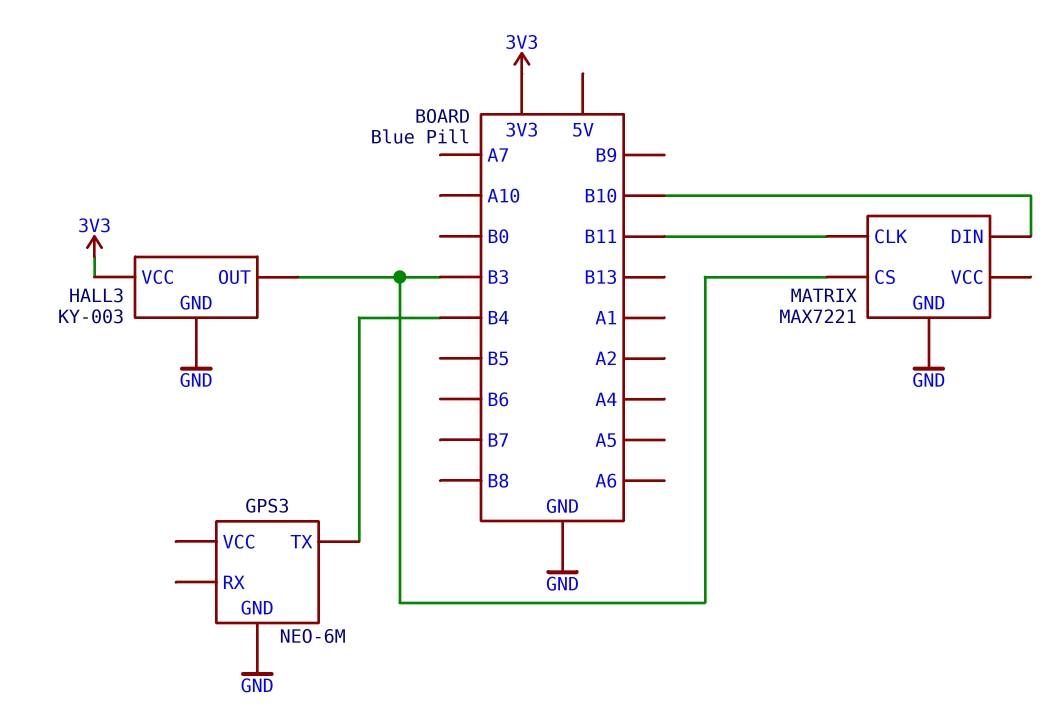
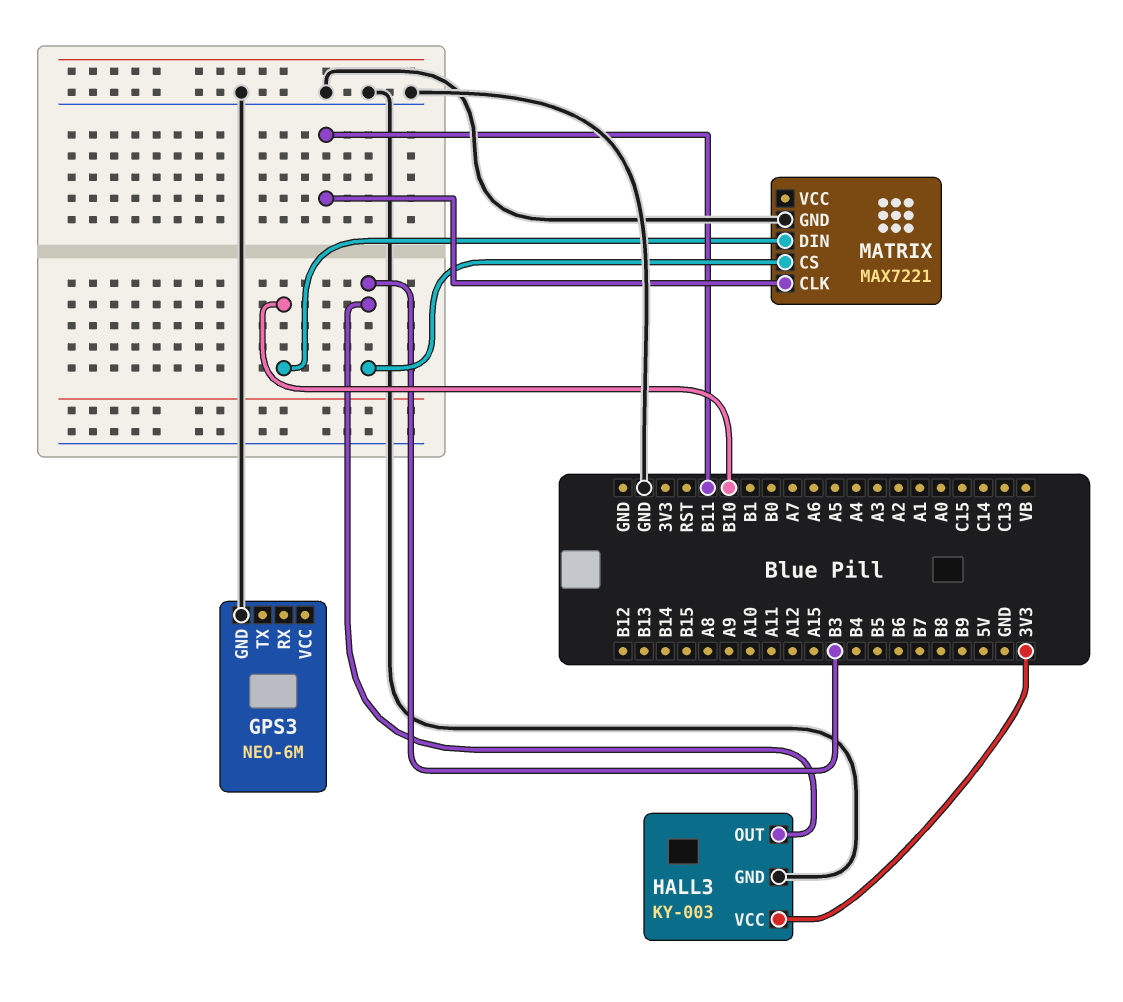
GPS3 pin TX: B4 -> none

